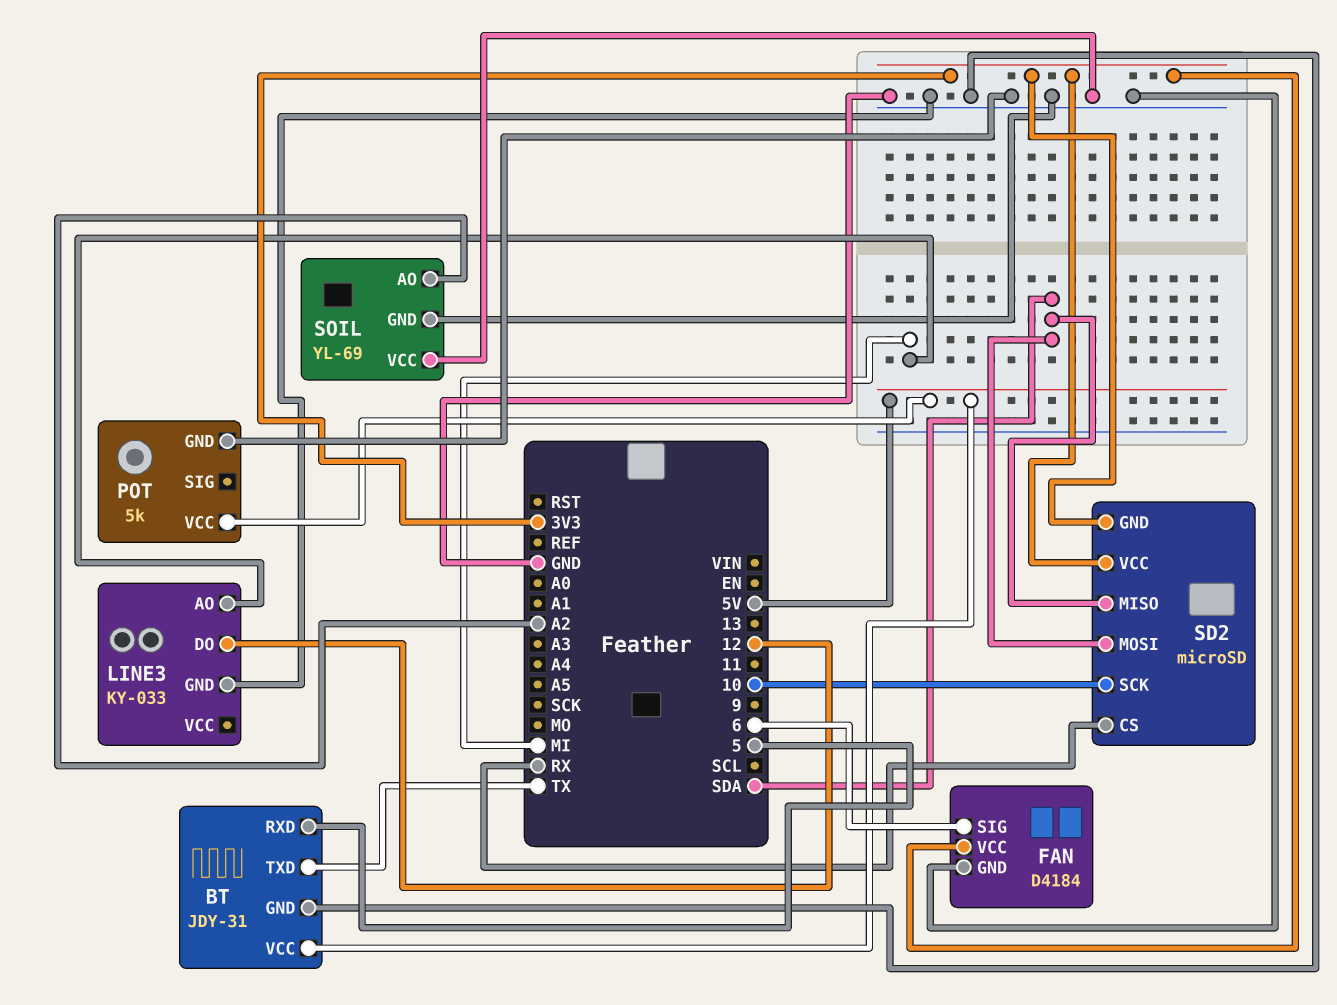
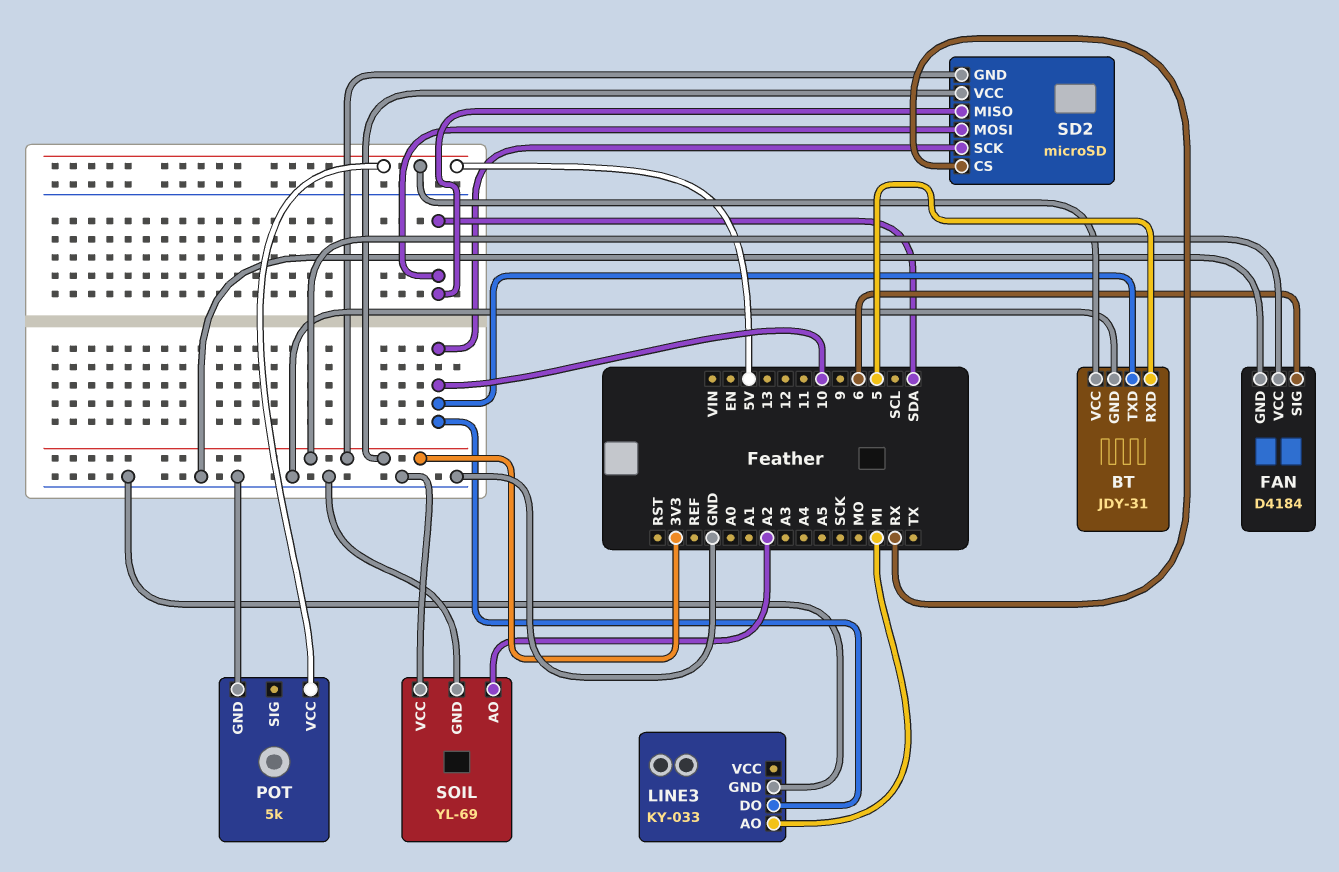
BT pin TXD: TX -> 10
LINE3 pin DO: 12 -> 10

